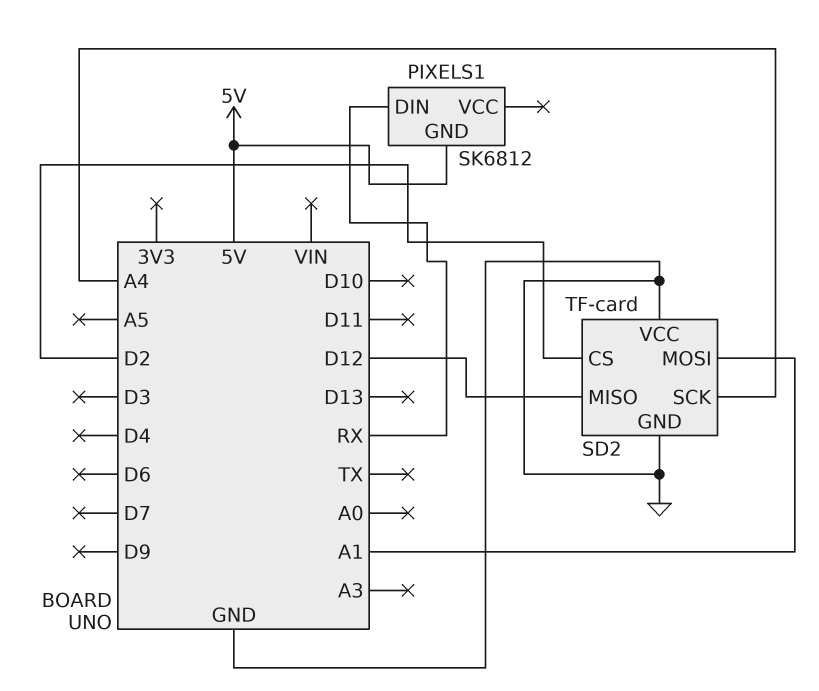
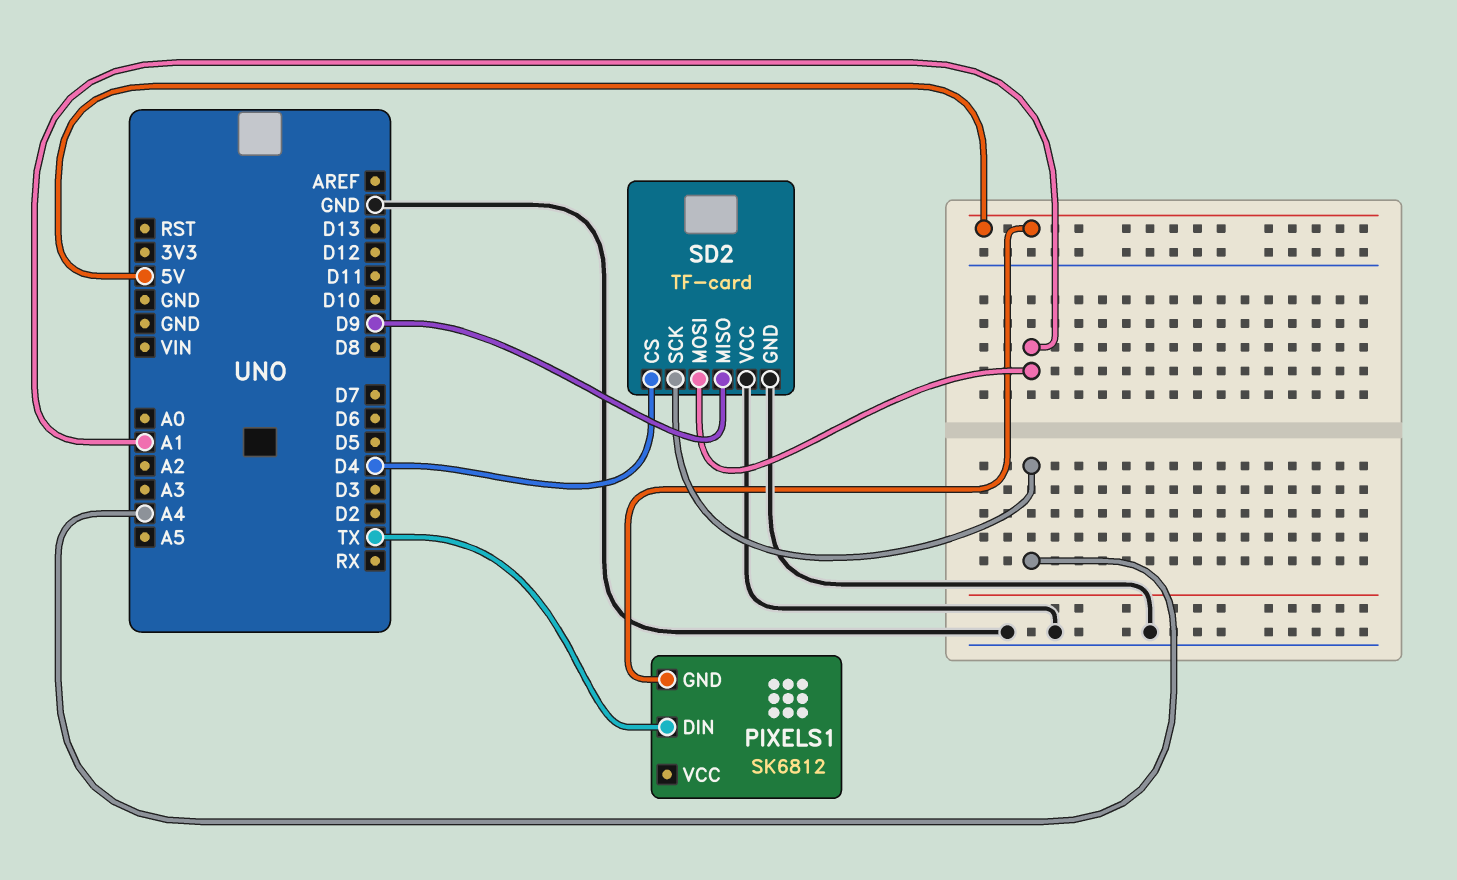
PIXELS1 pin DIN: RX -> TX
SD2 pin CS: D2 -> D4
SD2 pin MISO: D12 -> D9

